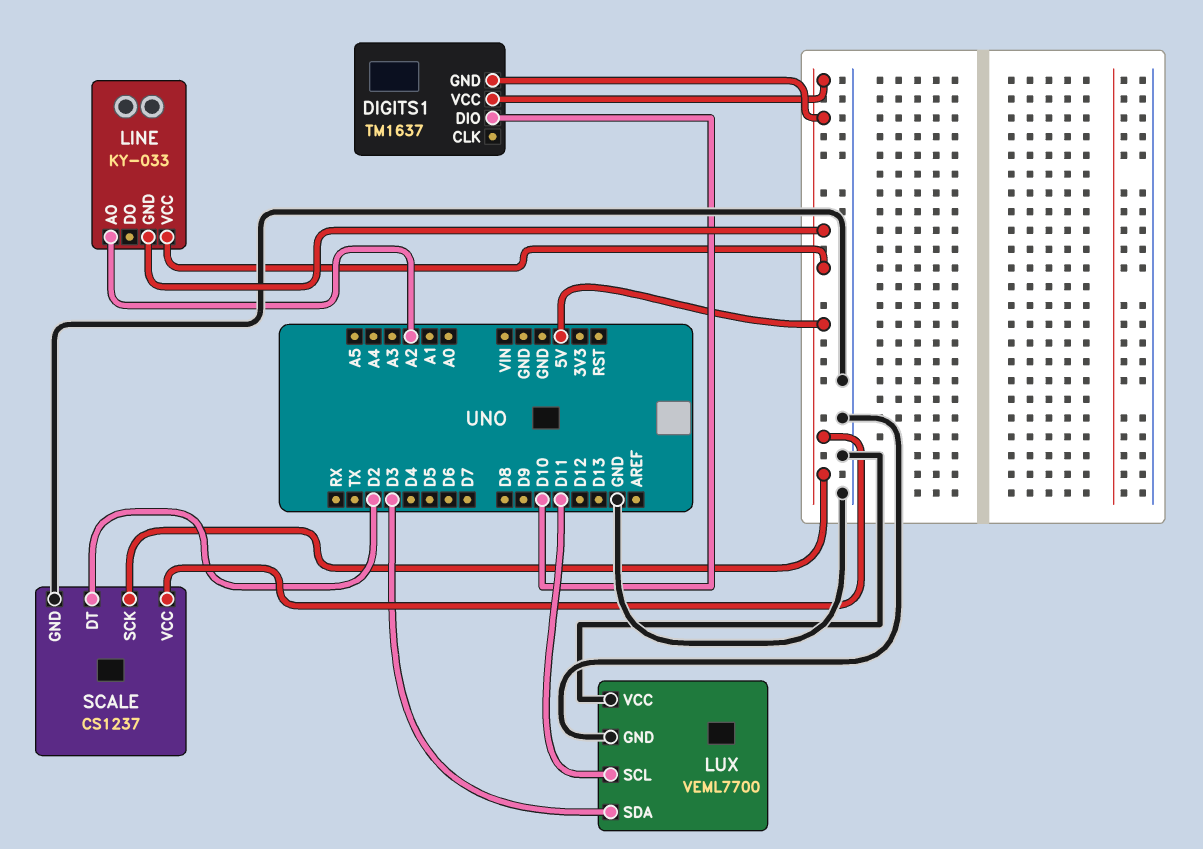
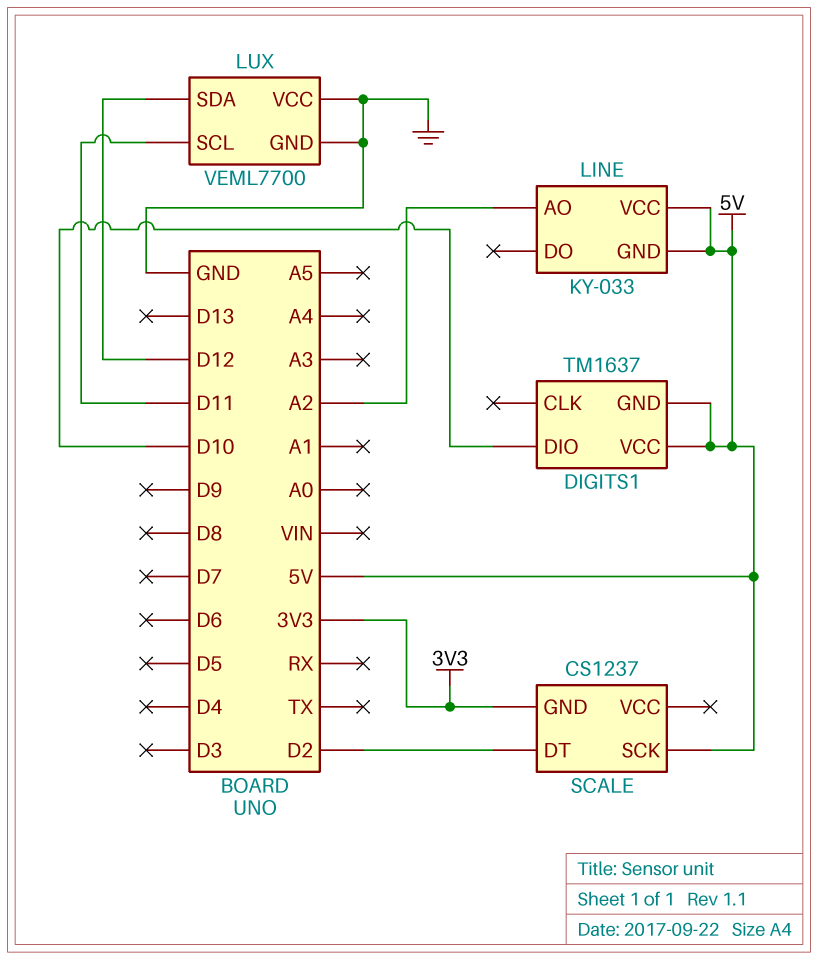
LUX pin SDA: D3 -> D12
SCALE pin GND: GND -> 3V3
SCALE pin VCC: 5V -> none

